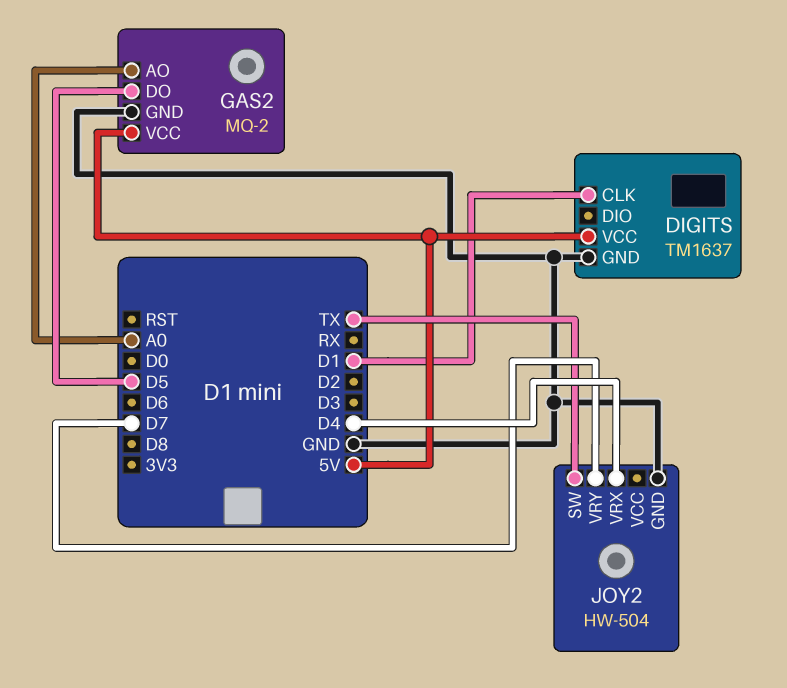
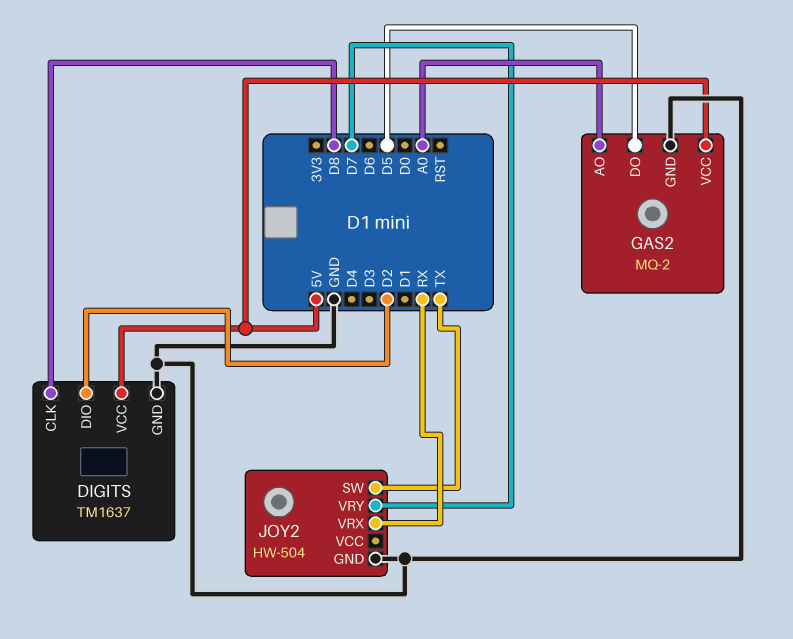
DIGITS pin CLK: D1 -> D8
DIGITS pin DIO: none -> D2
JOY2 pin VRX: D4 -> RX

